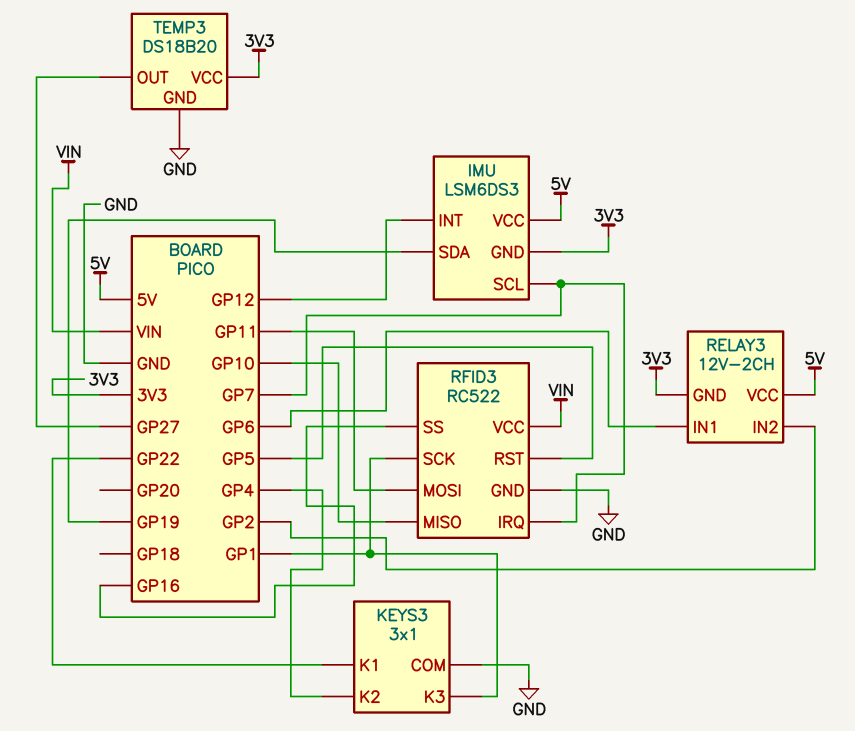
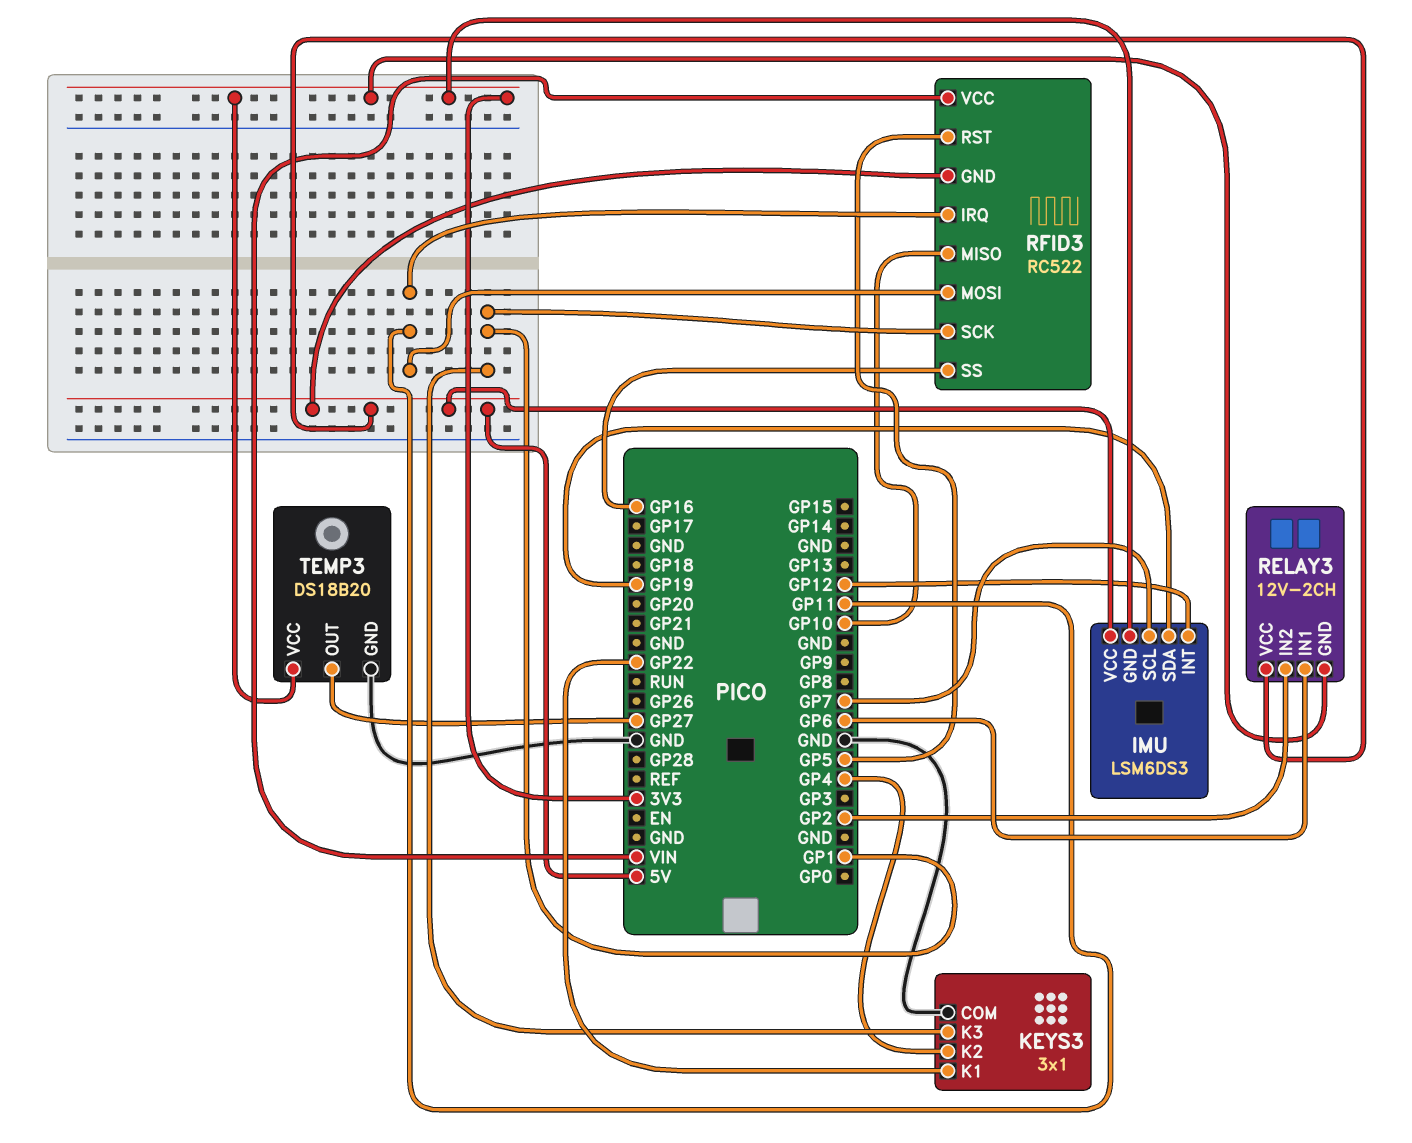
RFID3 pin GND: GND -> 5V
RFID3 pin IRQ: GP7 -> GP11

